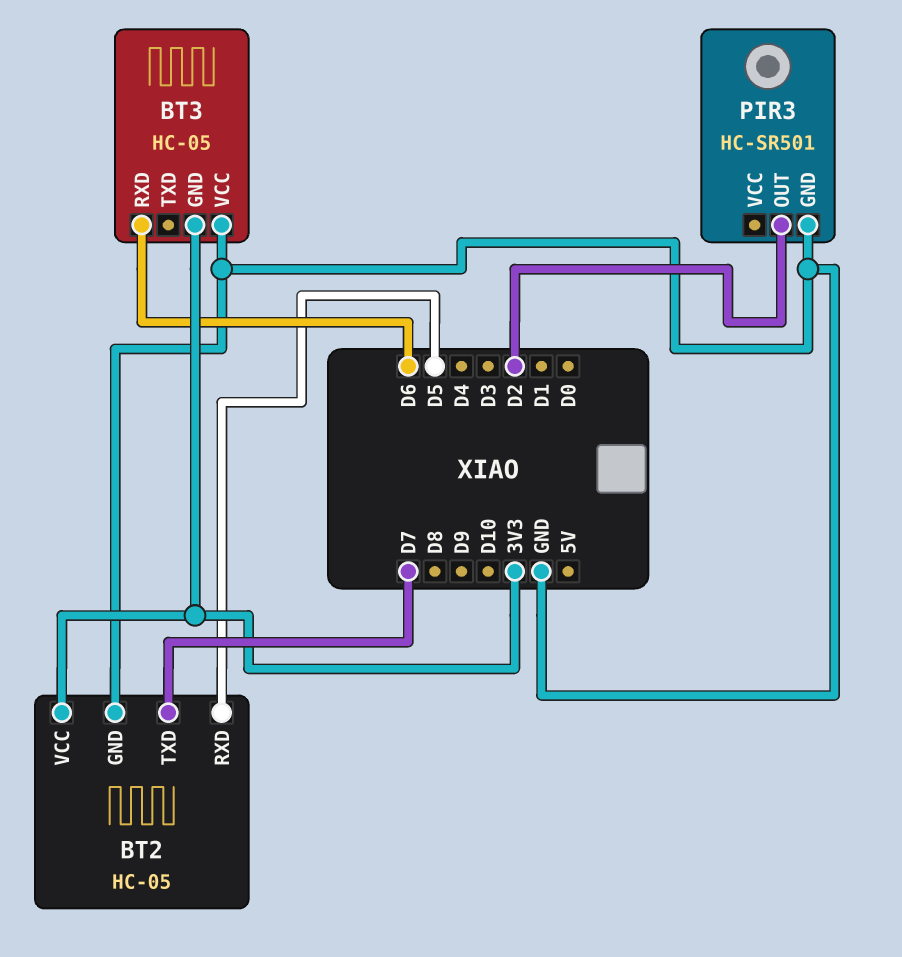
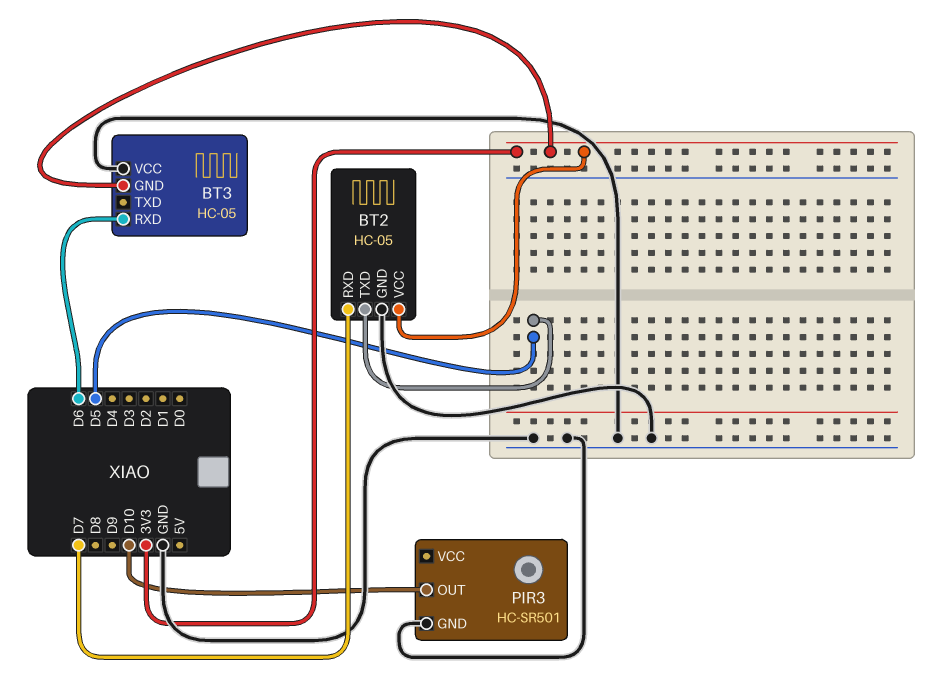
BT2 pin RXD: D5 -> D7
BT2 pin TXD: D7 -> D5
PIR3 pin OUT: D2 -> D10

